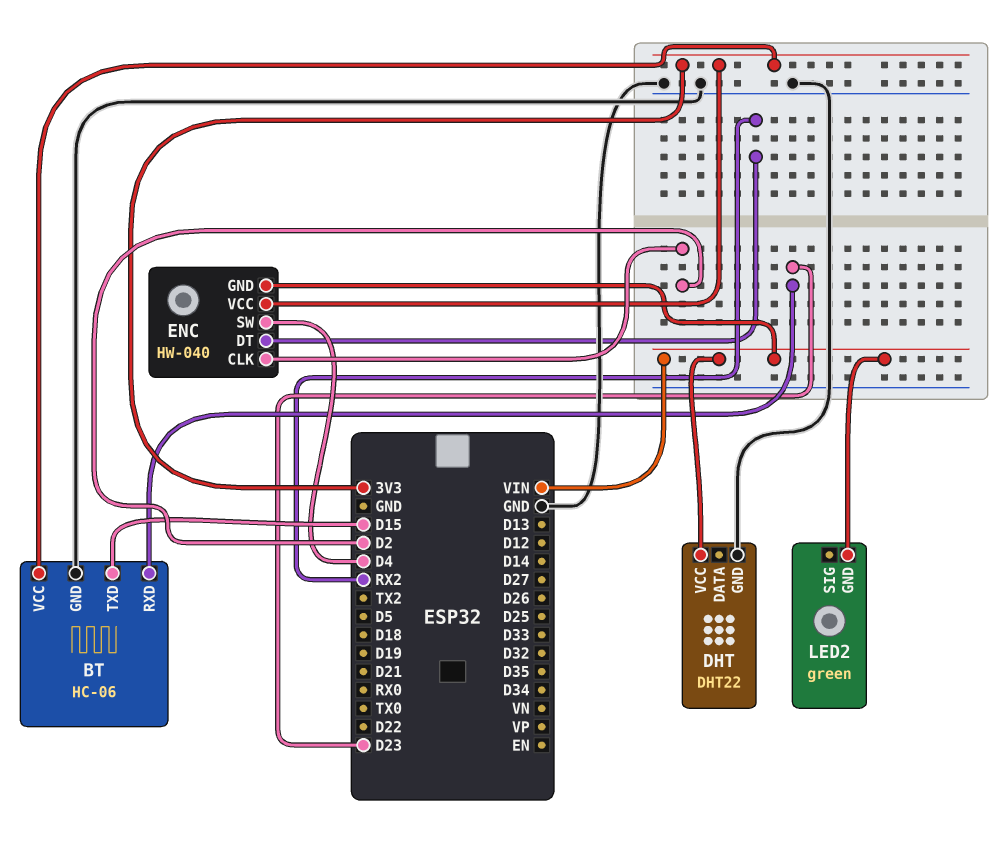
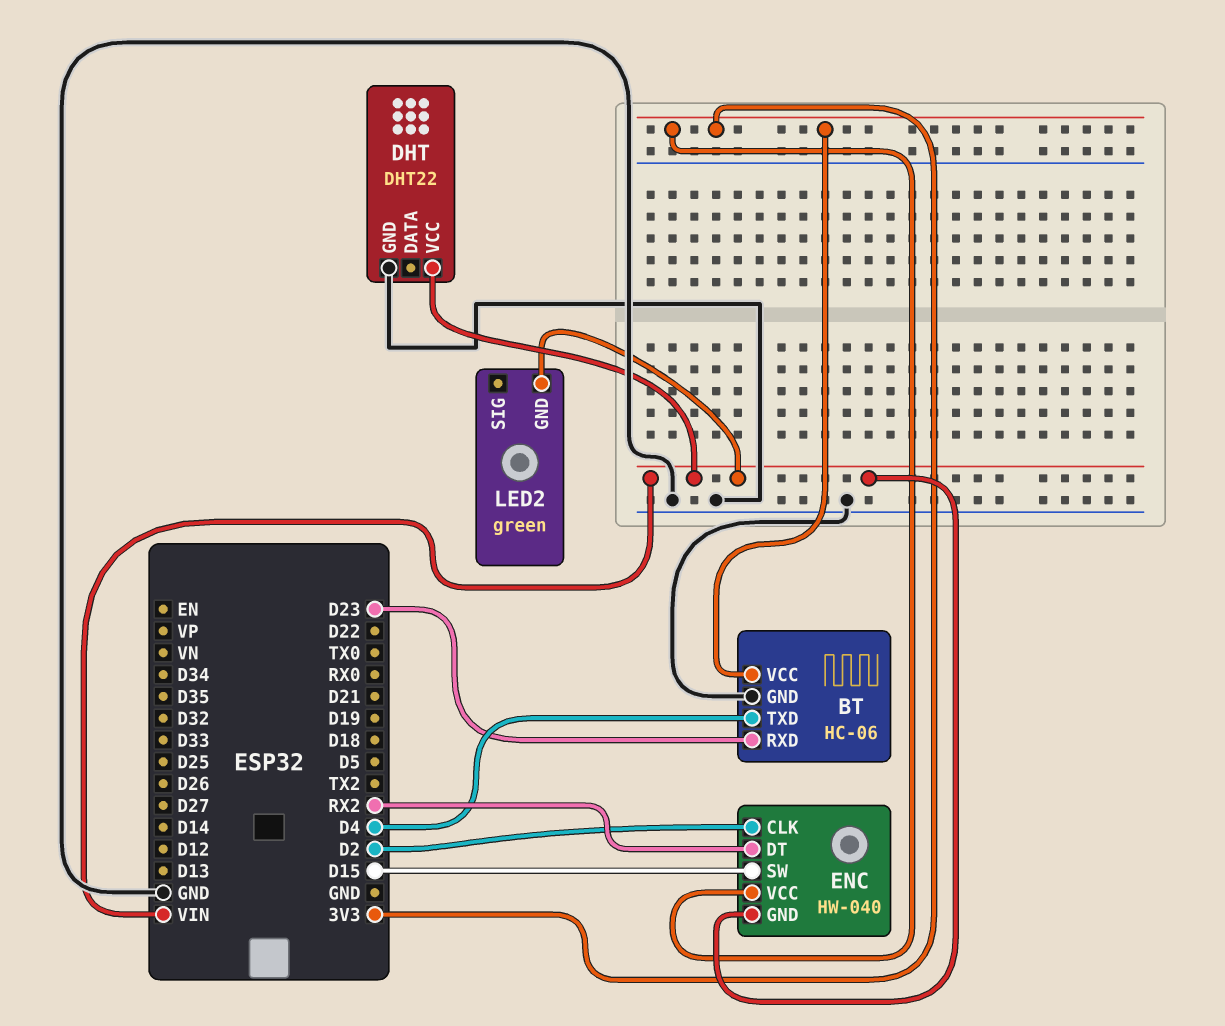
BT pin TXD: D15 -> D4
ENC pin SW: D4 -> D15

